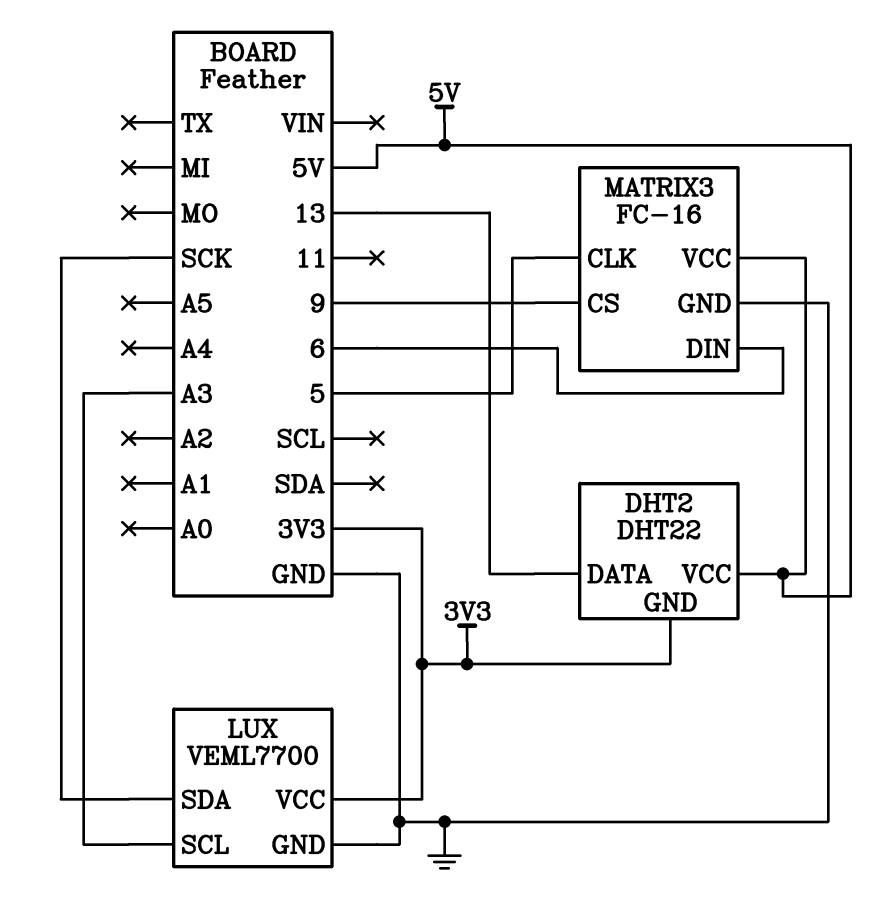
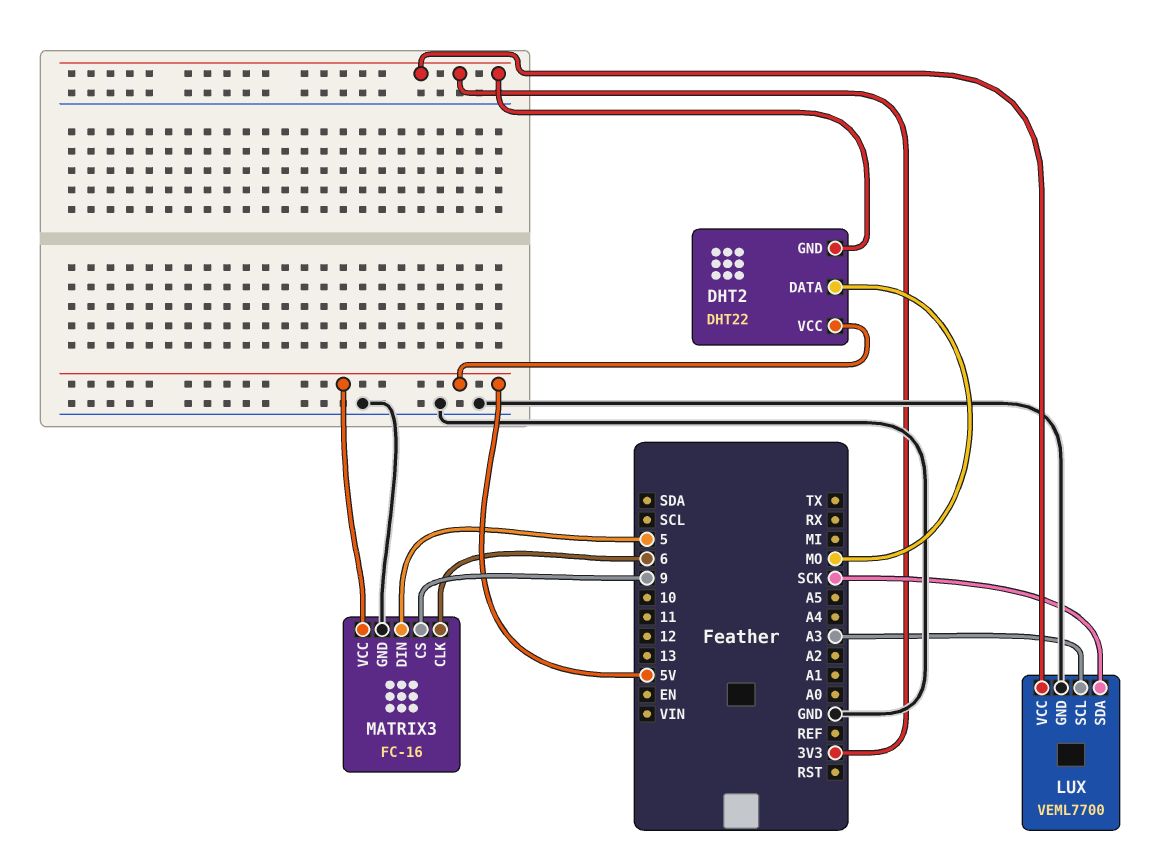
DHT2 pin DATA: 13 -> MO
MATRIX3 pin CLK: 5 -> 6
MATRIX3 pin DIN: 6 -> 5

